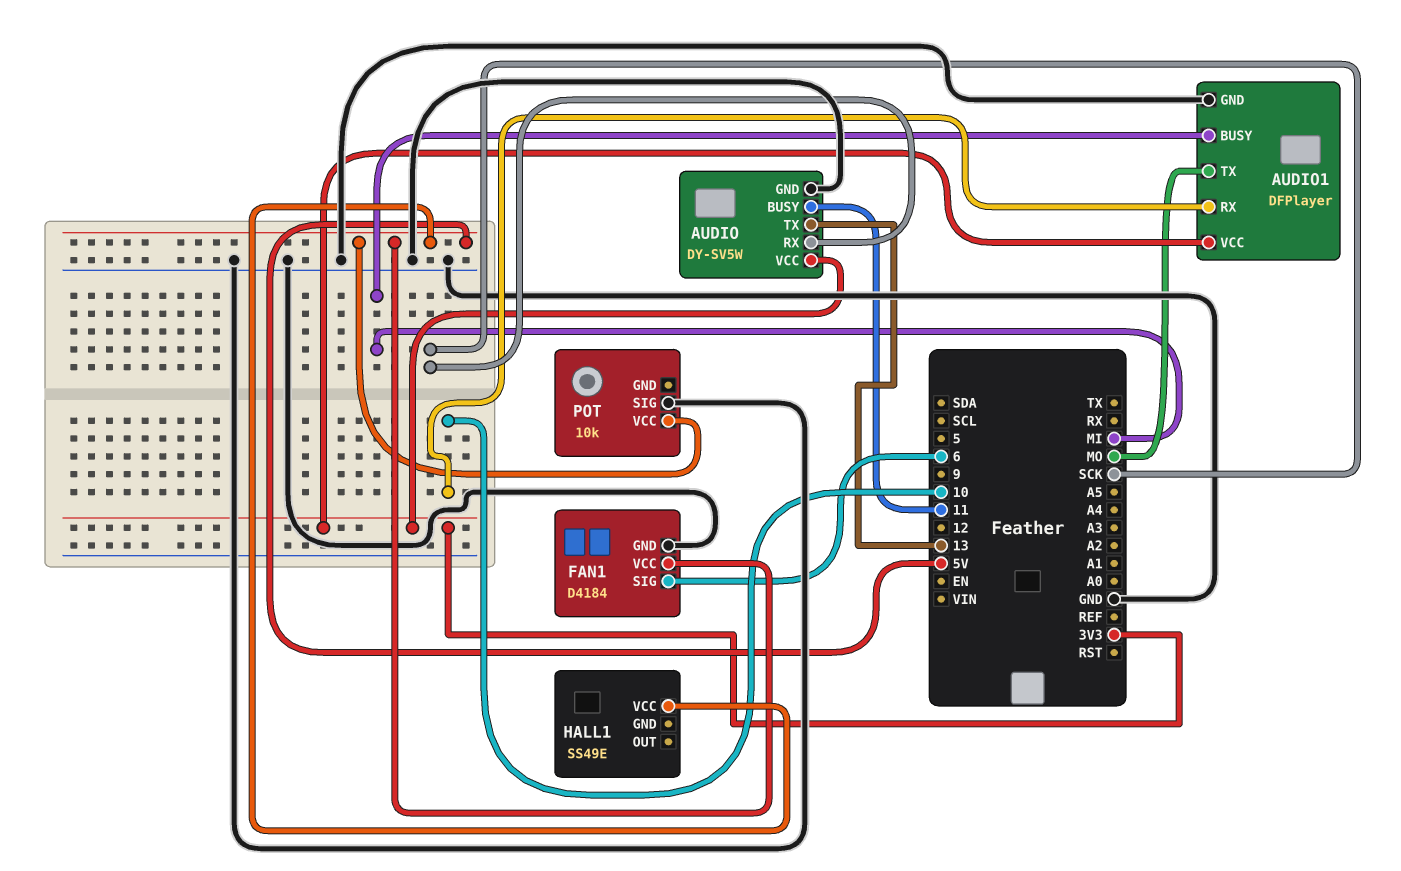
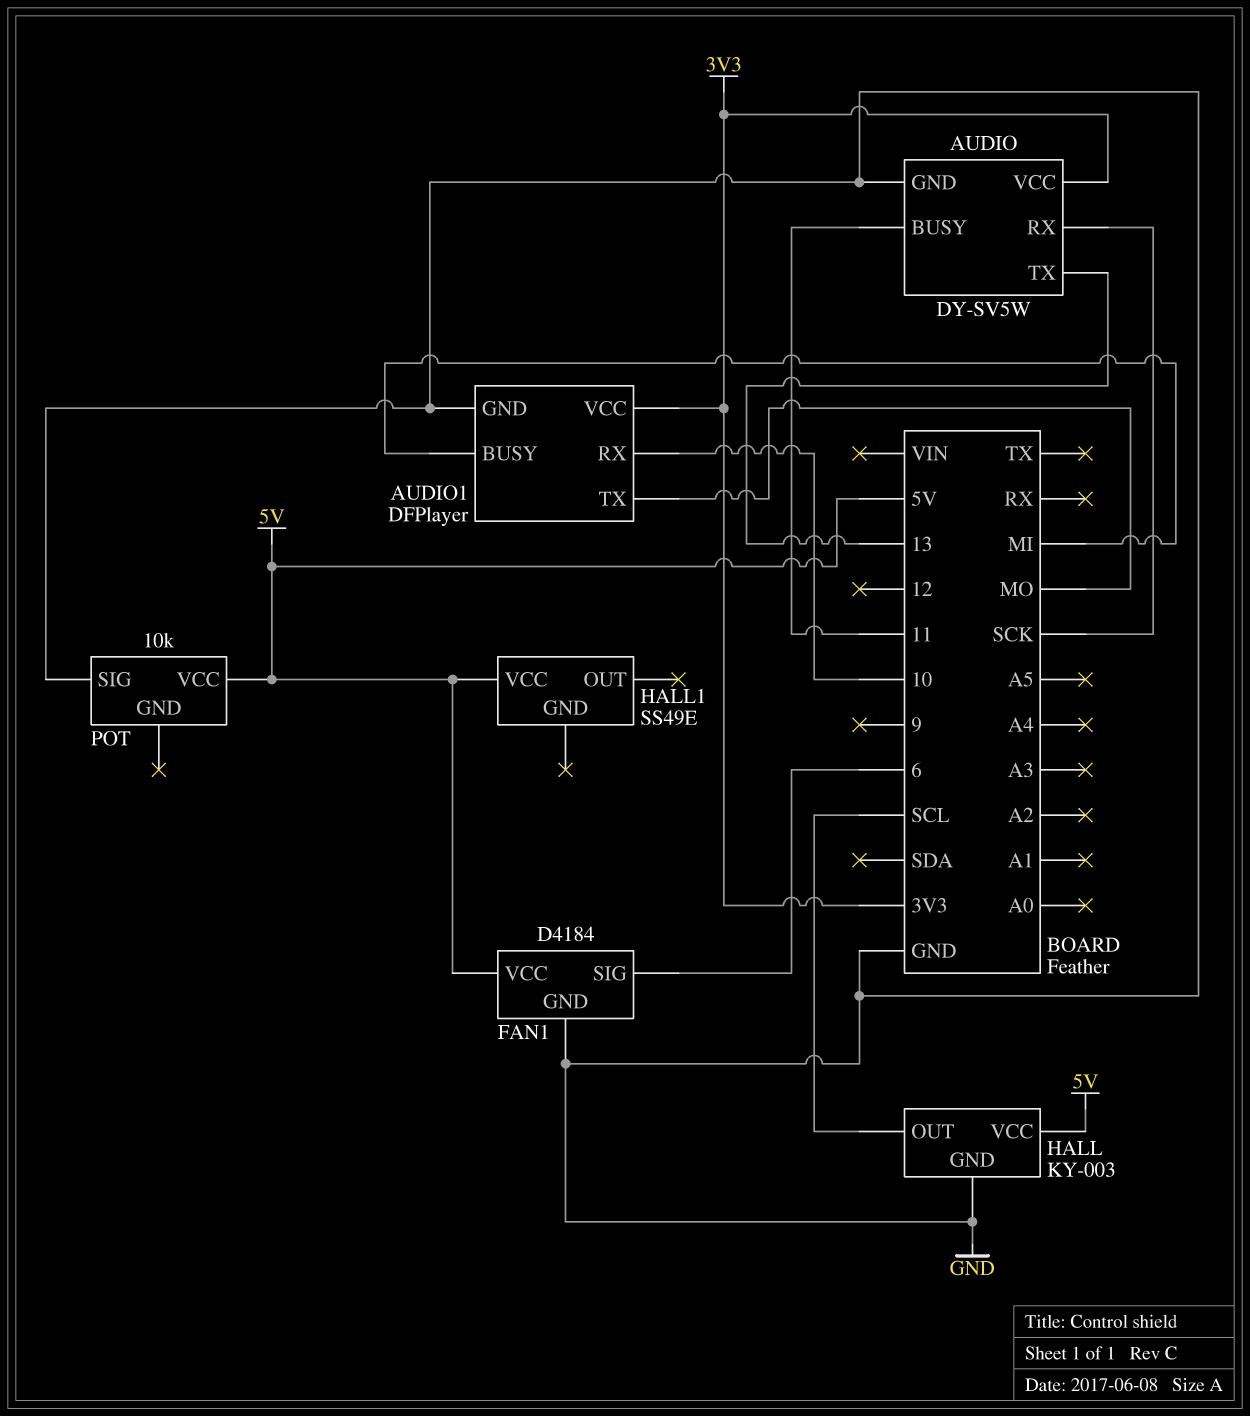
HALL: none -> KY-003
HALL pin GND: none -> GND
HALL pin OUT: none -> SCL
HALL pin VCC: none -> 5V

